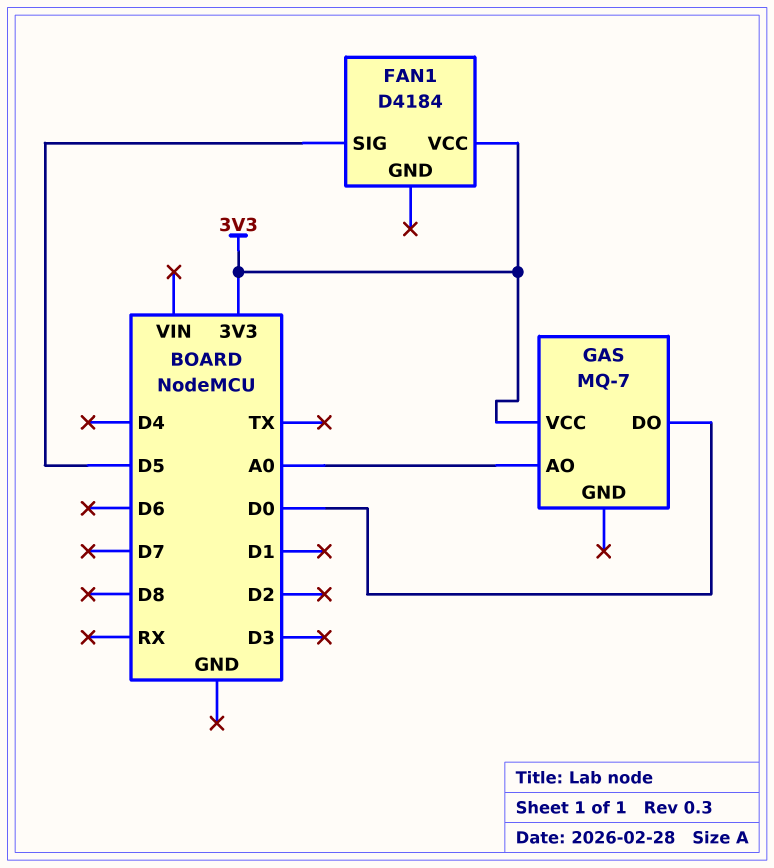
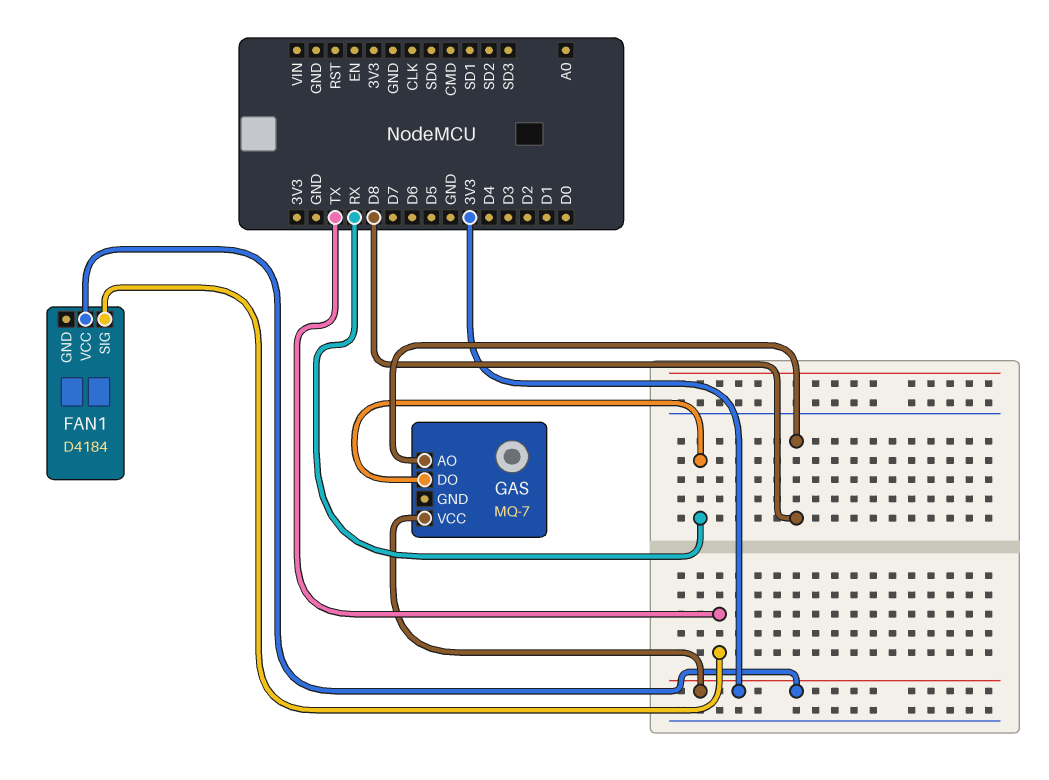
FAN1 pin SIG: D5 -> TX
GAS pin AO: A0 -> D8
GAS pin DO: D0 -> RX

